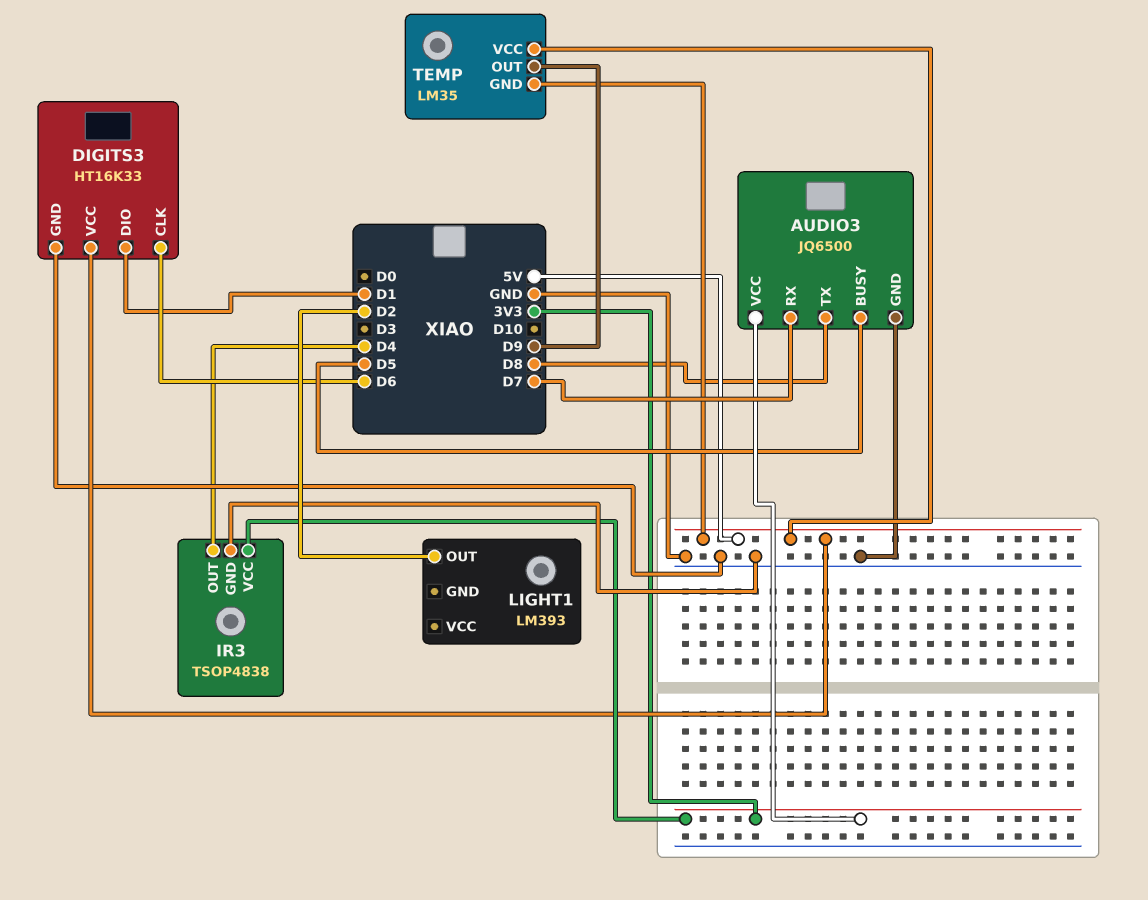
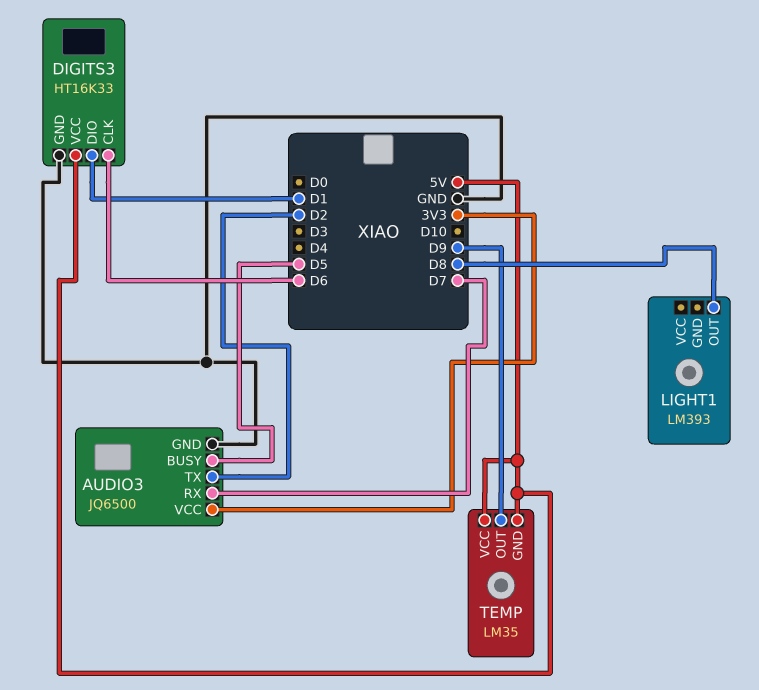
AUDIO3 pin TX: D8 -> D2
IR3: TSOP4838 -> none
IR3 pin GND: GND -> none
IR3 pin OUT: D4 -> none
IR3 pin VCC: 3V3 -> none
LIGHT1 pin OUT: D2 -> D8

